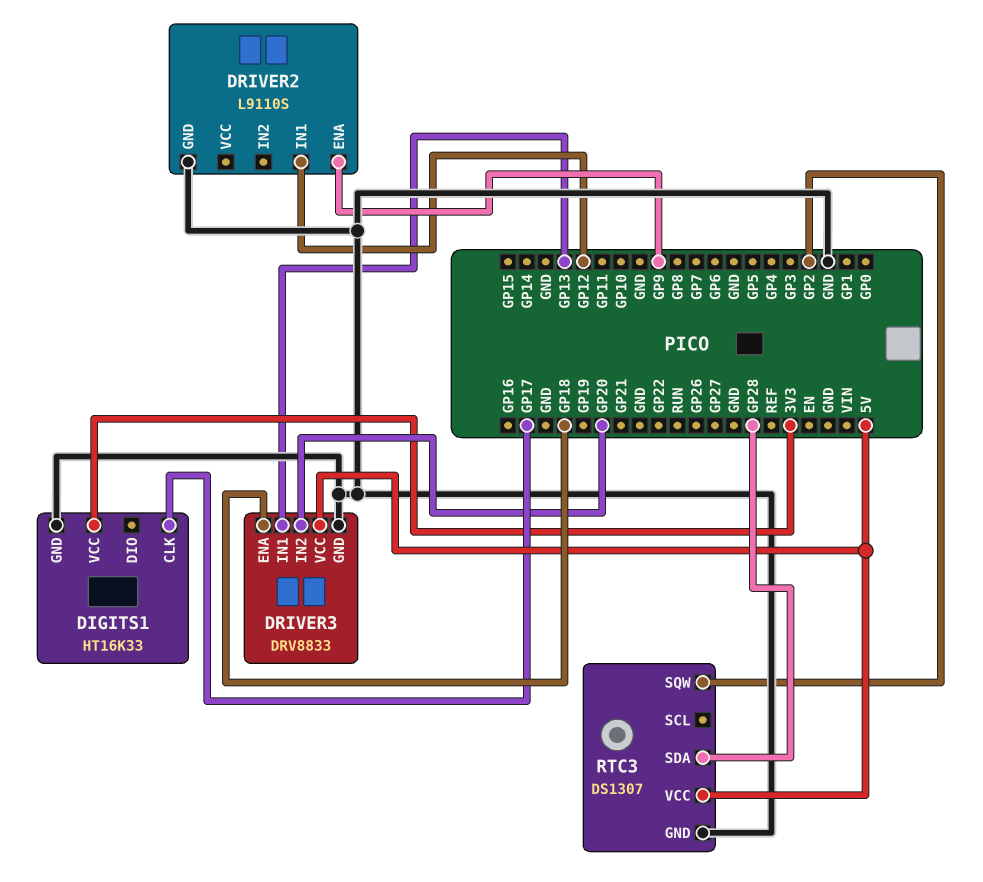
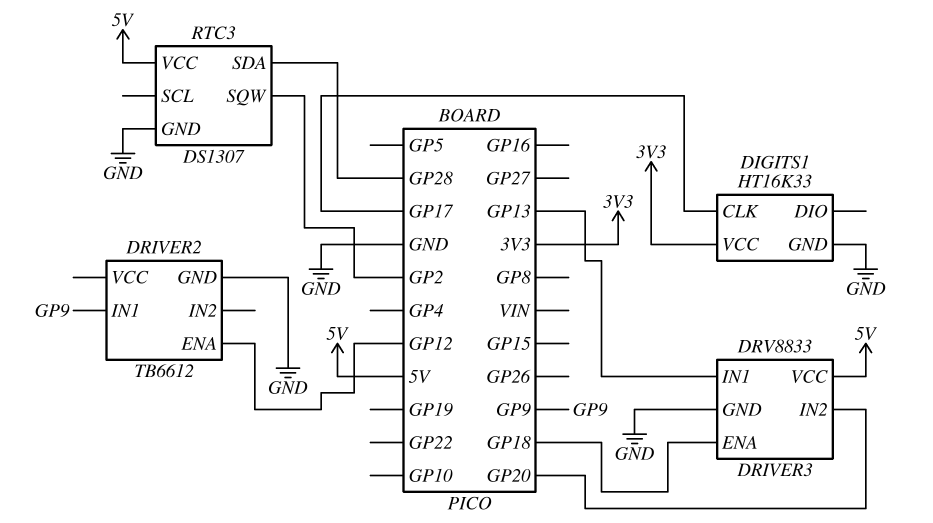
DRIVER2: L9110S -> TB6612
DRIVER2 pin ENA: GP9 -> GP12
DRIVER2 pin IN1: GP12 -> GP9

